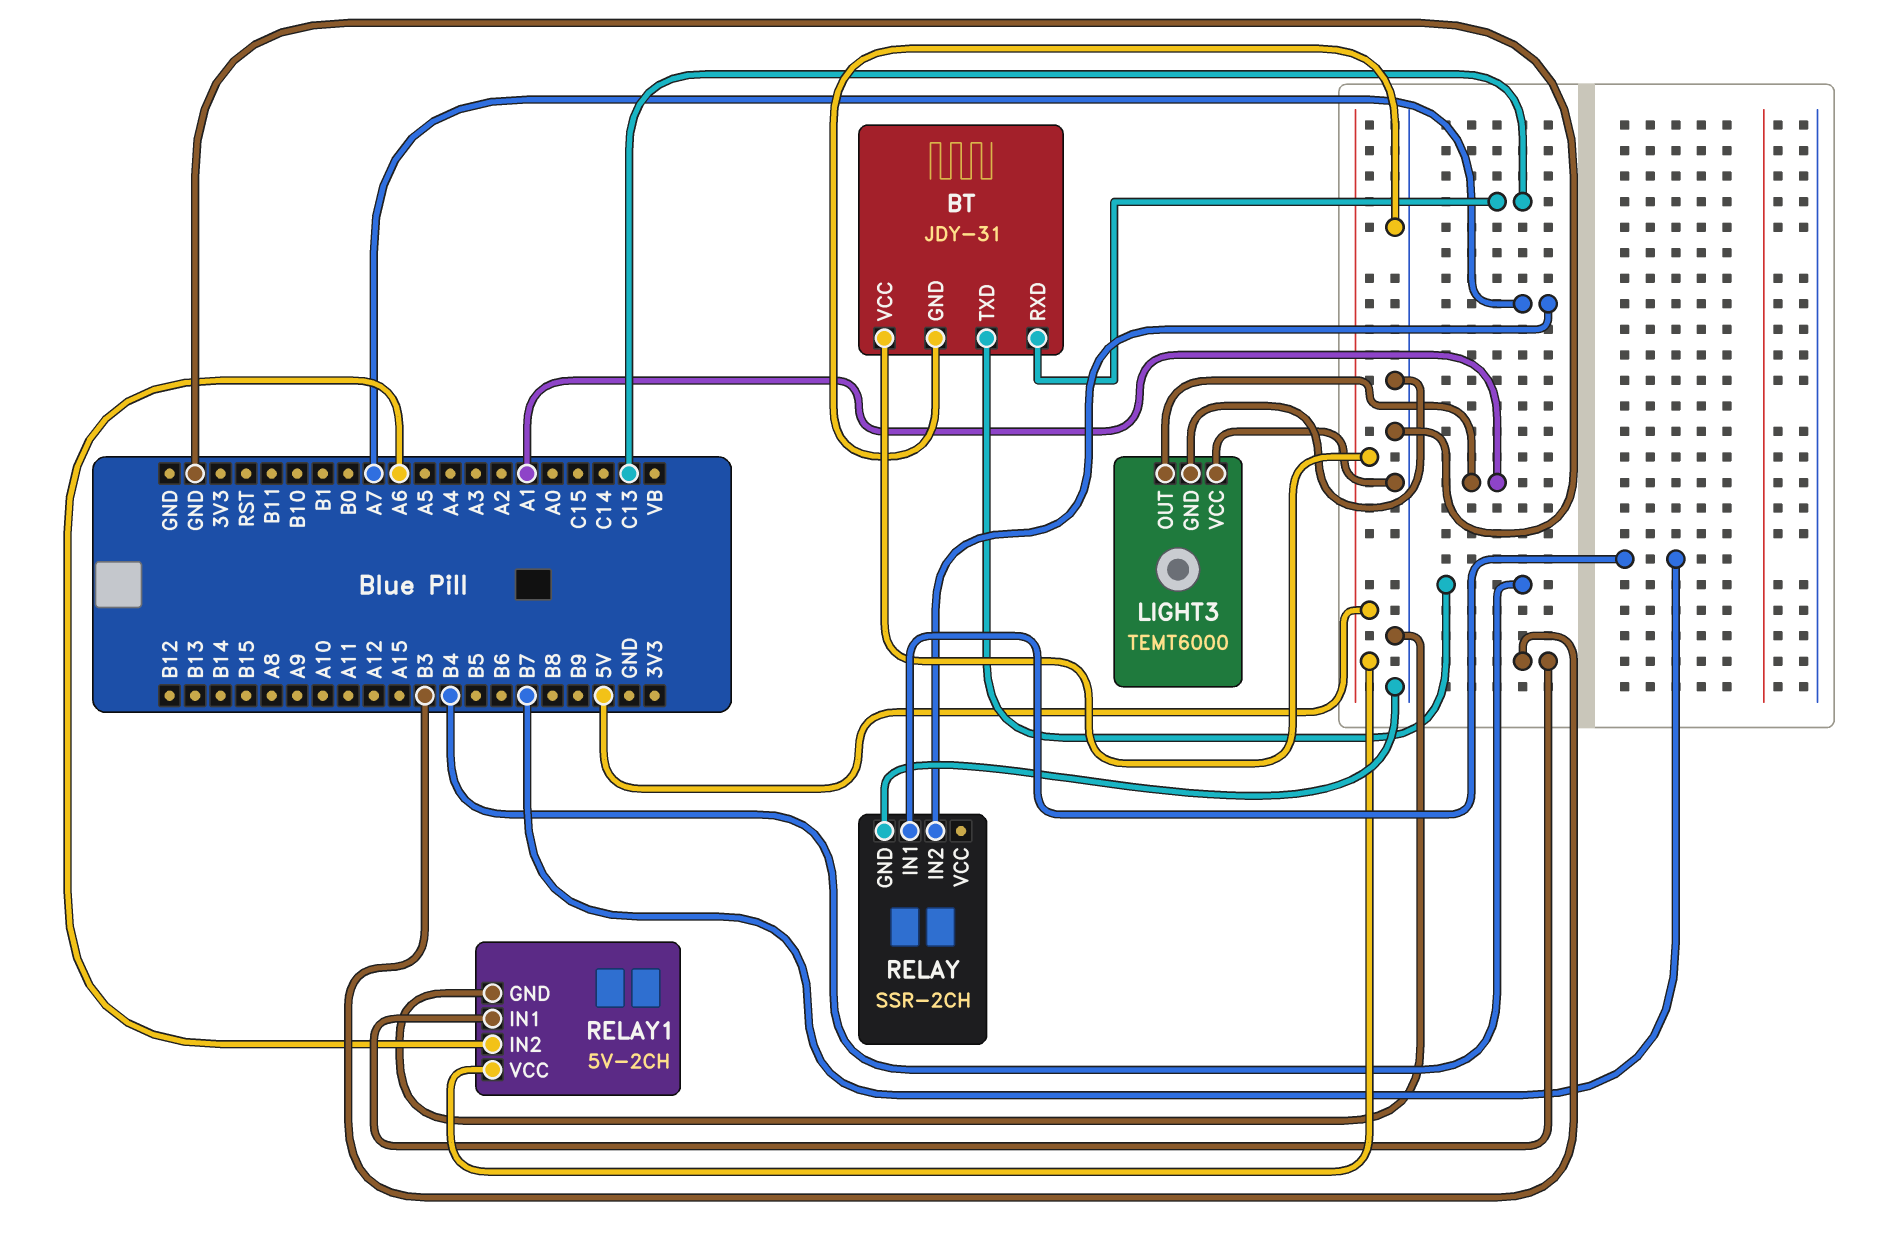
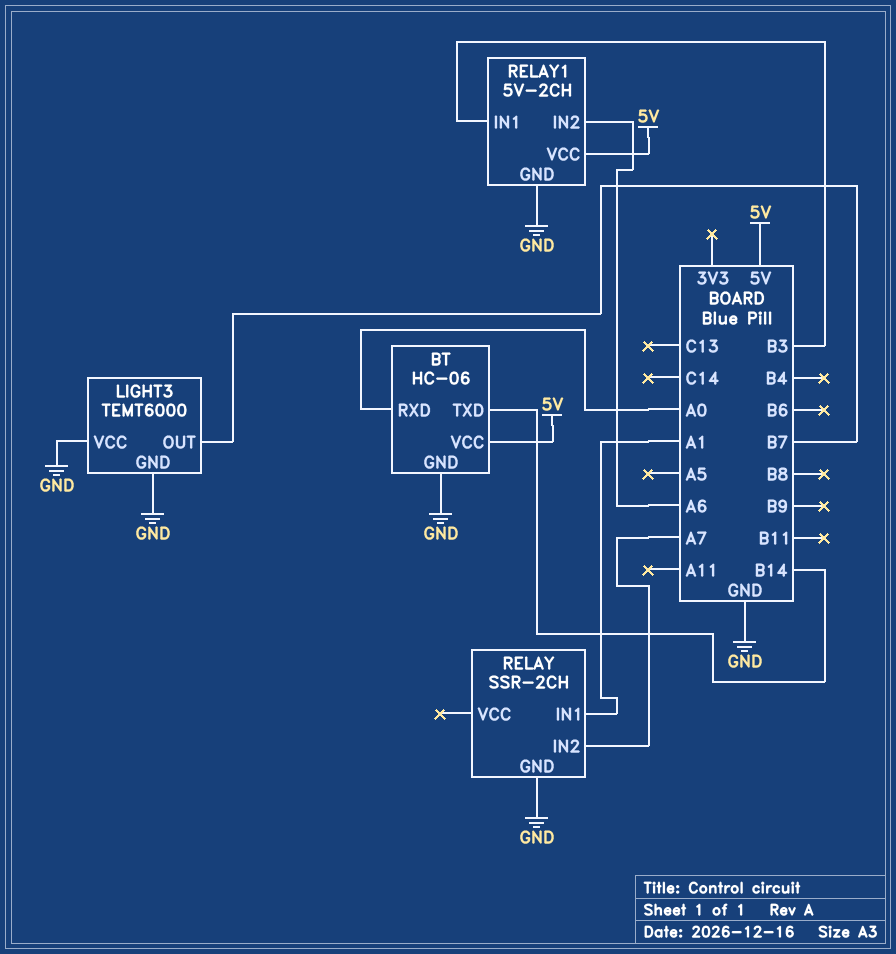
BT: JDY-31 -> HC-06
BT pin RXD: C13 -> A0
BT pin TXD: B4 -> B14
LIGHT3 pin OUT: A1 -> B7
RELAY pin IN1: B7 -> A1

